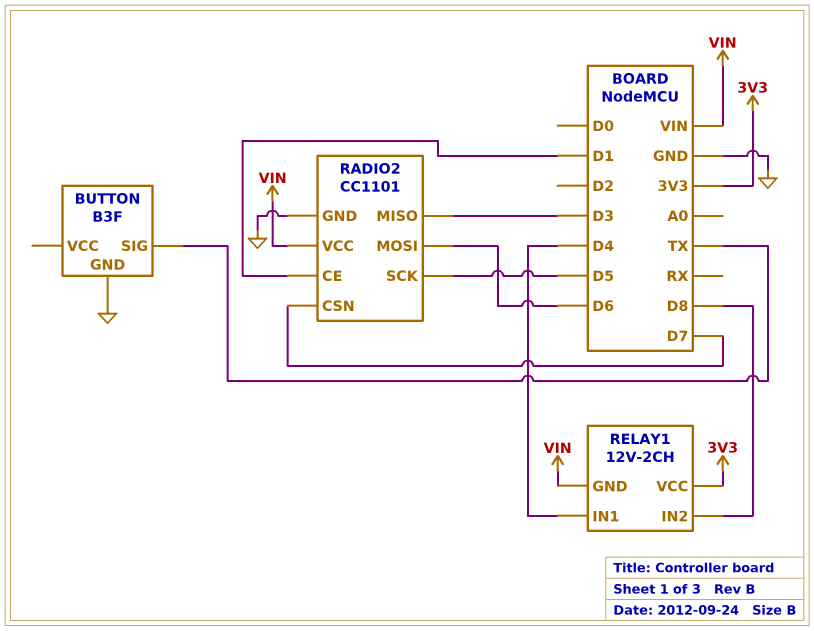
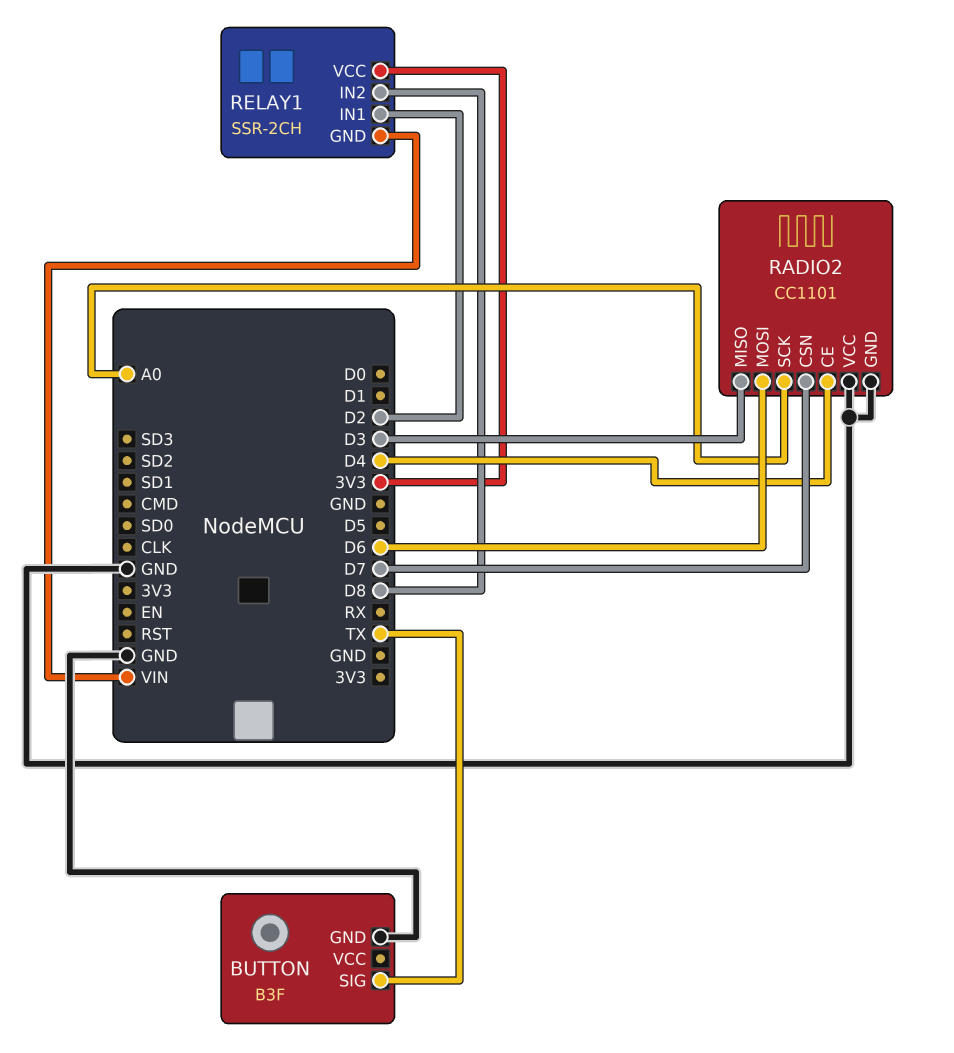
RADIO2 pin CE: D1 -> D4
RADIO2 pin SCK: D5 -> A0
RADIO2 pin VCC: VIN -> GND
RELAY1: 12V-2CH -> SSR-2CH
RELAY1 pin IN1: D4 -> D2

